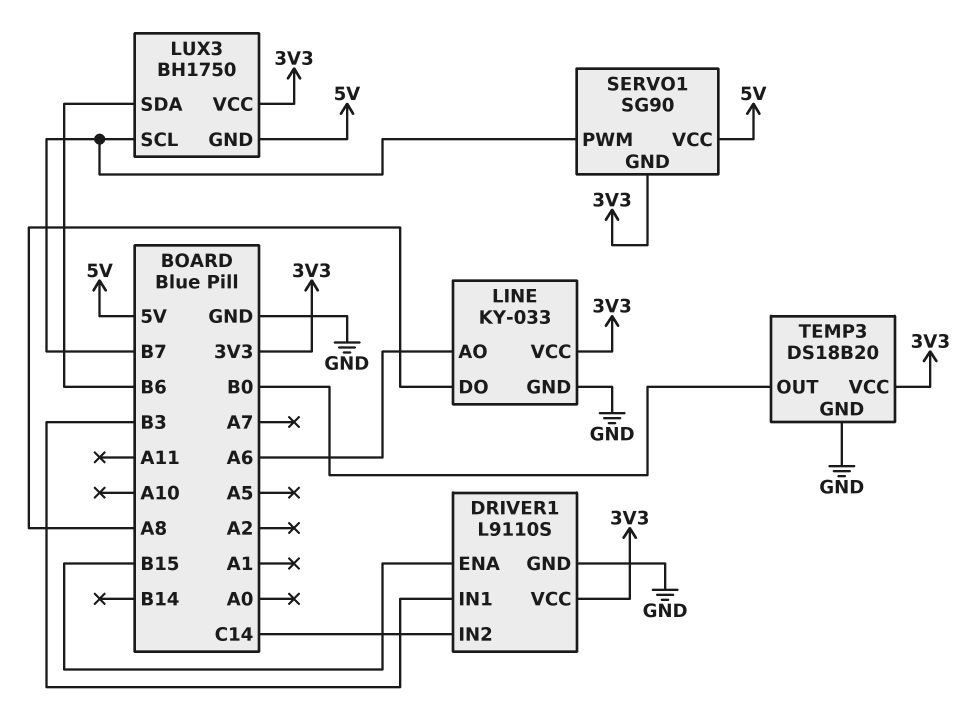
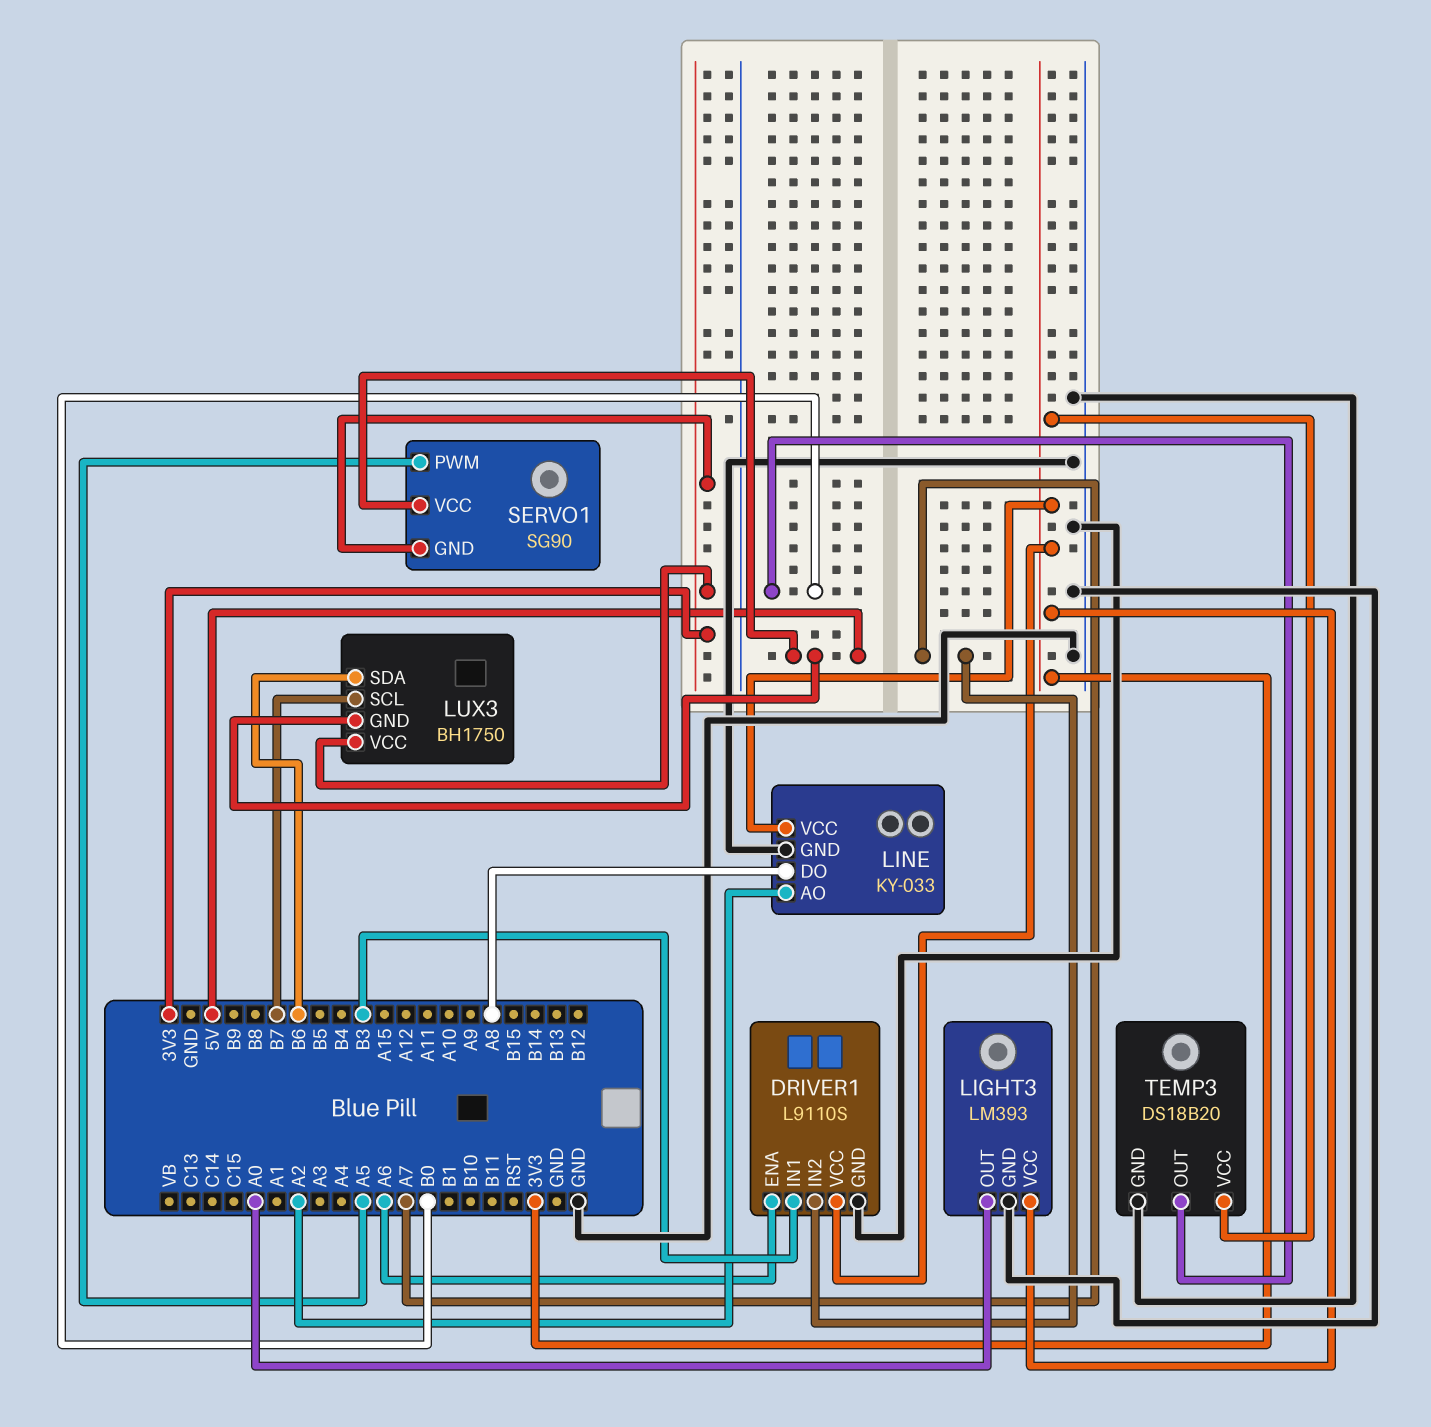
DRIVER1 pin ENA: B15 -> A6
DRIVER1 pin IN2: C14 -> A7
LIGHT3: none -> LM393
LIGHT3 pin GND: none -> GND
LIGHT3 pin OUT: none -> A0
LIGHT3 pin VCC: none -> 3V3
LINE pin AO: A6 -> A2
SERVO1 pin PWM: B7 -> A5

